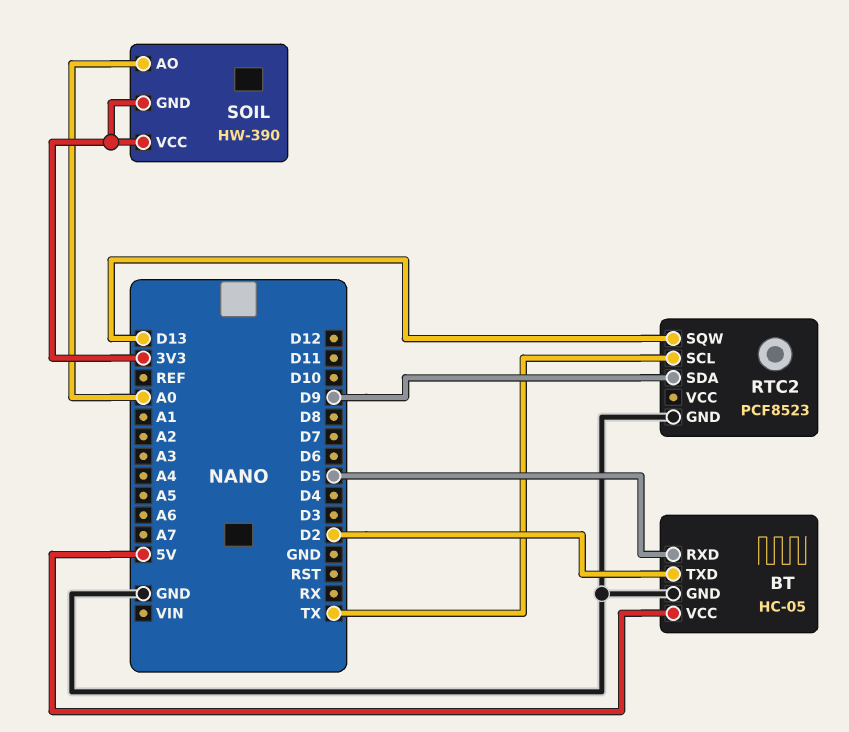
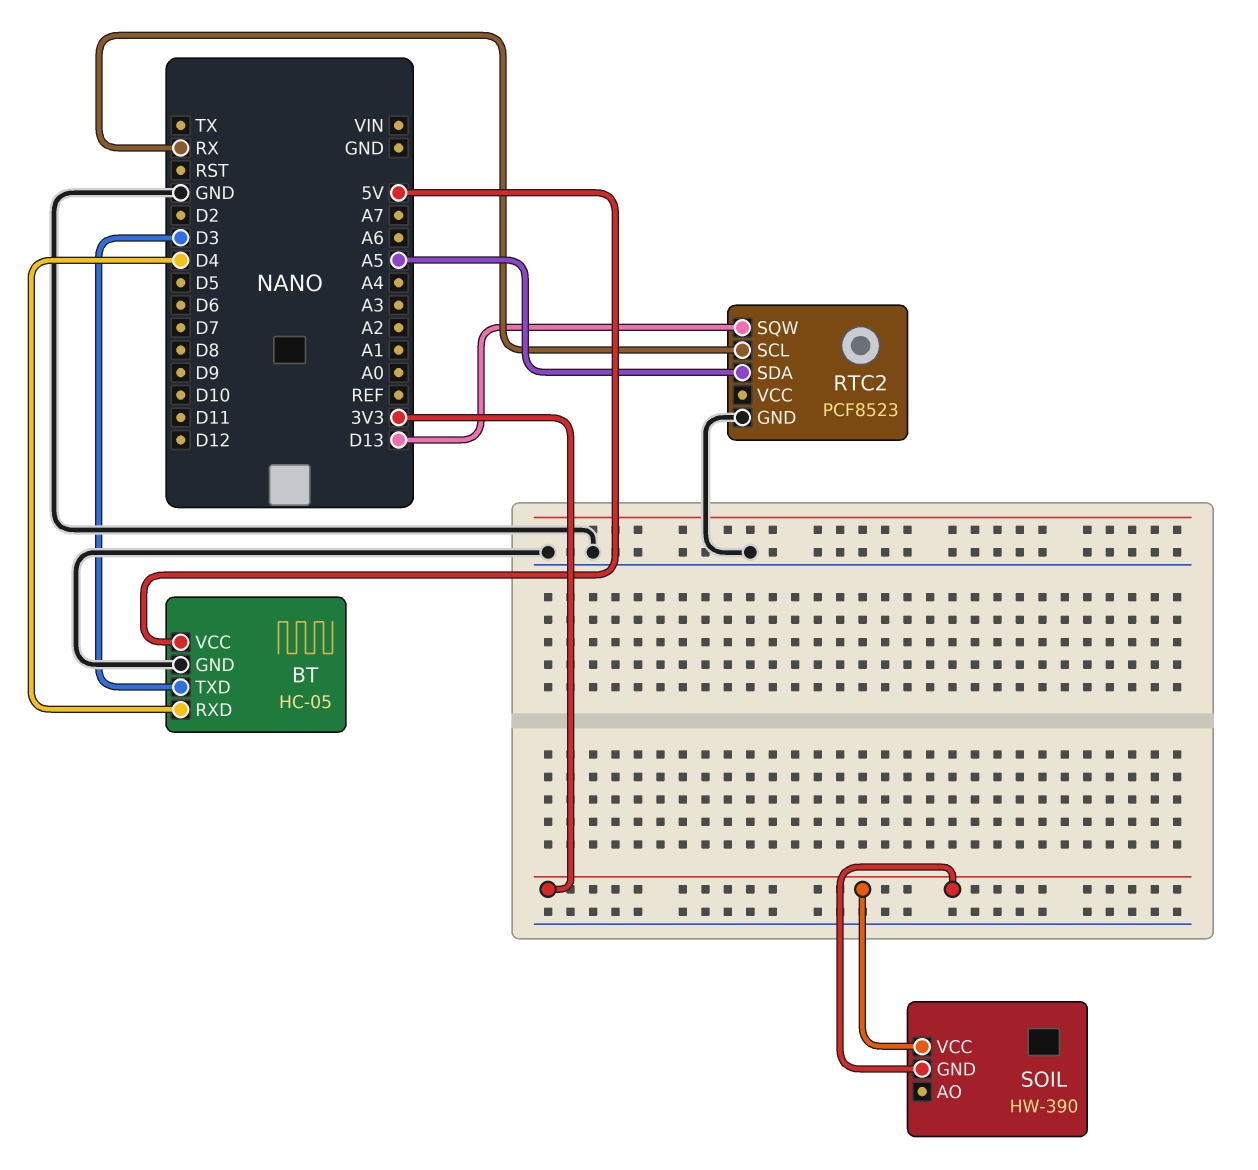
BT pin RXD: D5 -> D4
BT pin TXD: D2 -> D3
RTC2 pin SCL: TX -> RX
RTC2 pin SDA: D9 -> A5
SOIL pin AO: A0 -> none

